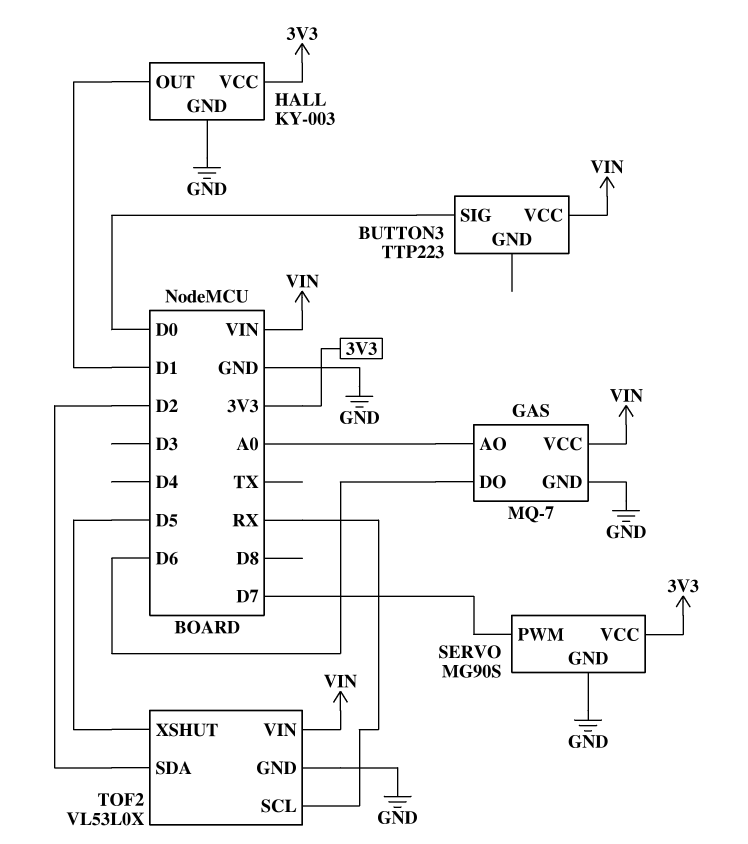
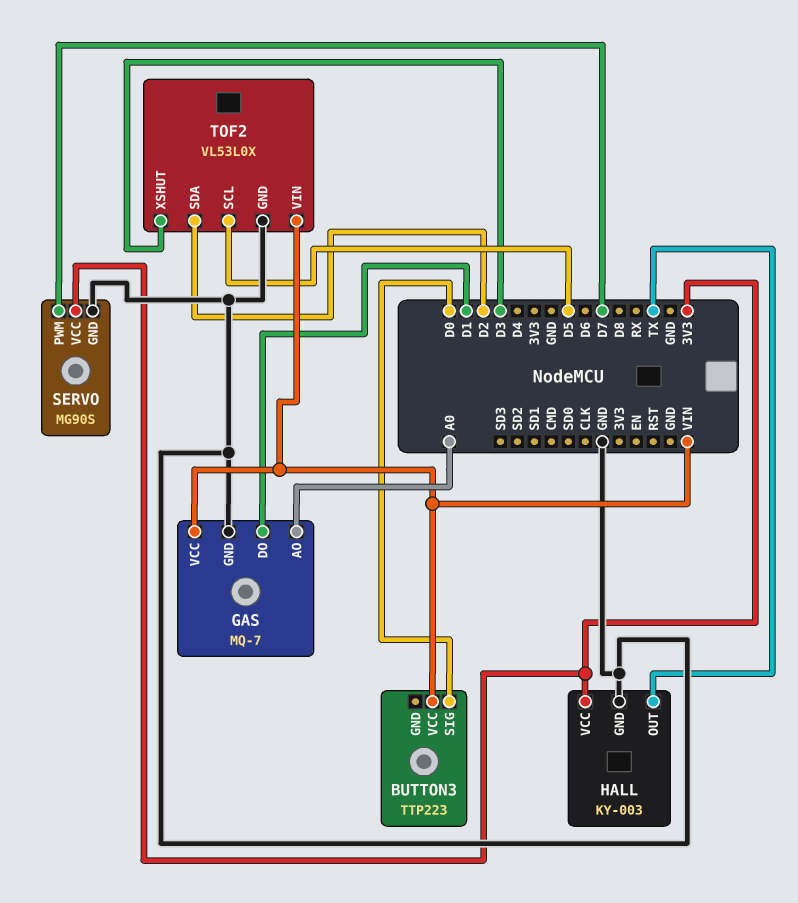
GAS pin DO: D6 -> D1
HALL pin OUT: D1 -> TX
TOF2 pin SCL: RX -> D5
TOF2 pin XSHUT: D5 -> D3

